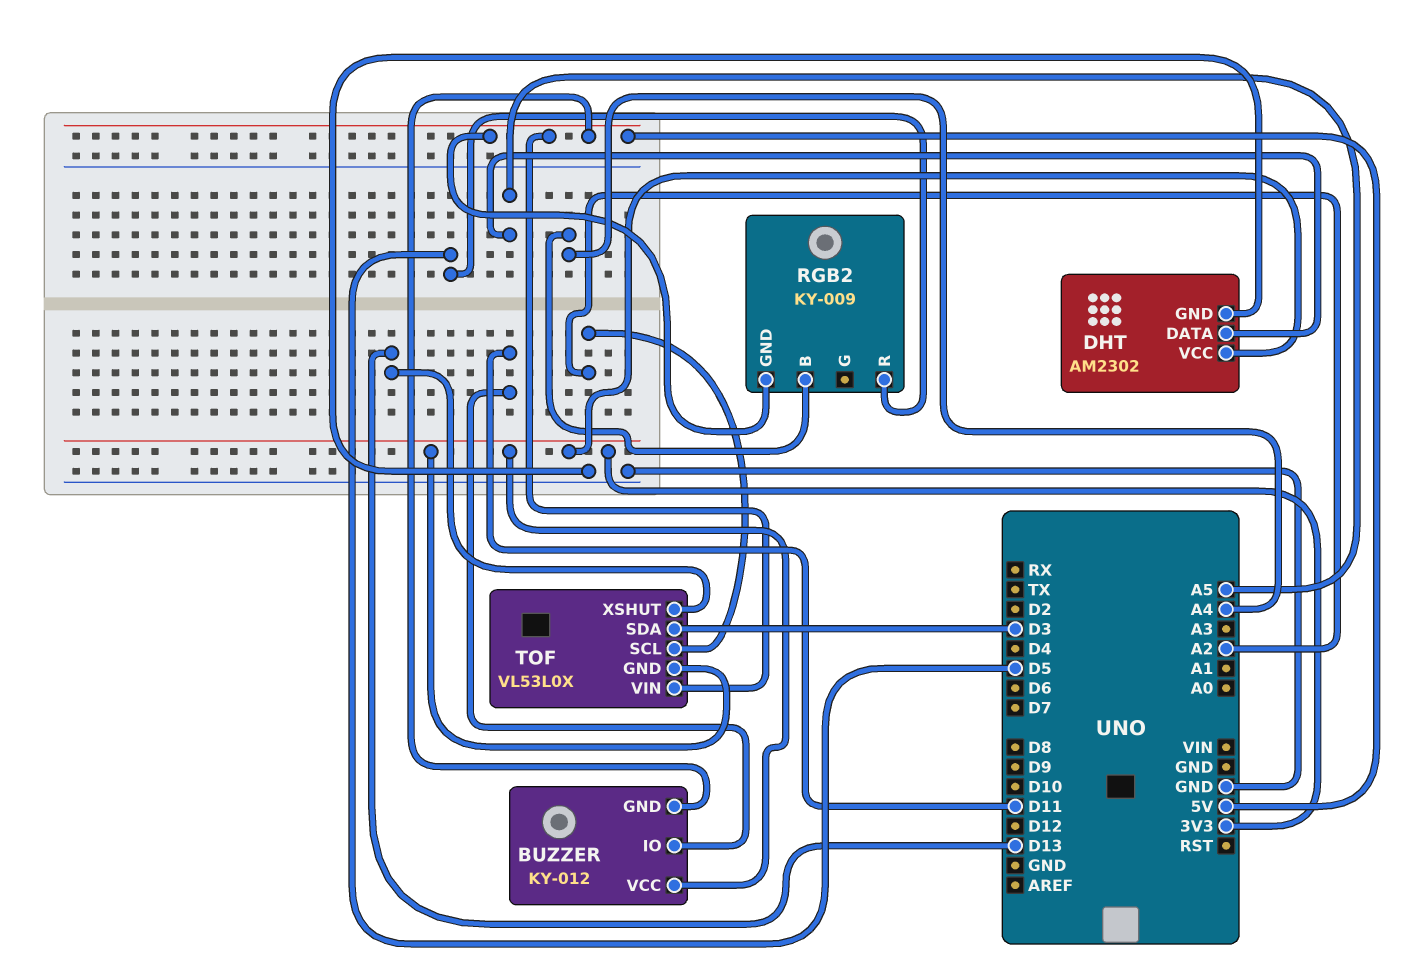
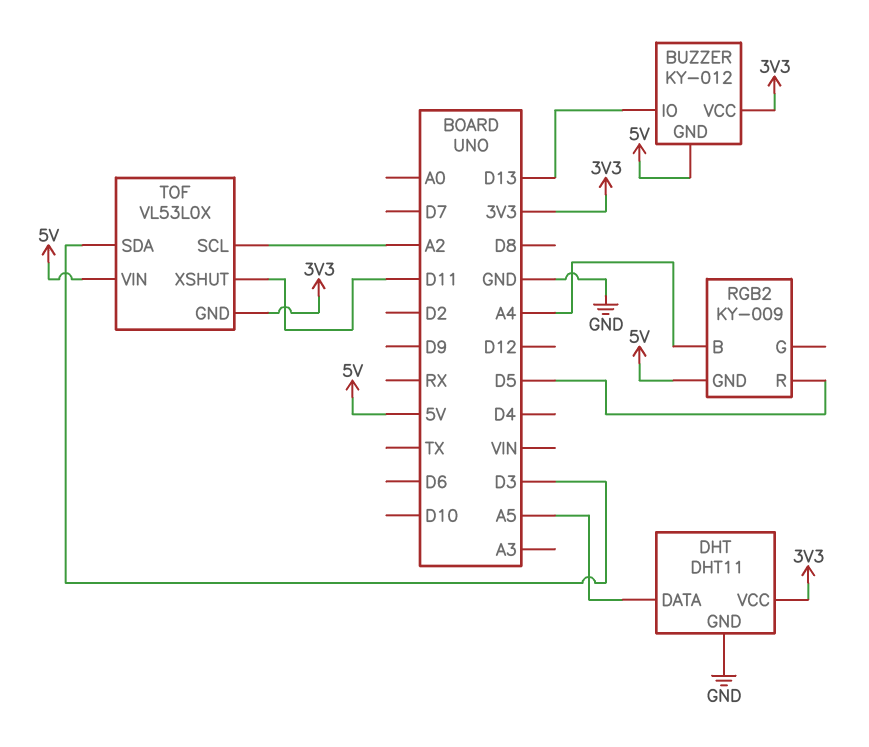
BUZZER pin IO: D11 -> D13
DHT: AM2302 -> DHT11
TOF pin XSHUT: D13 -> D11

